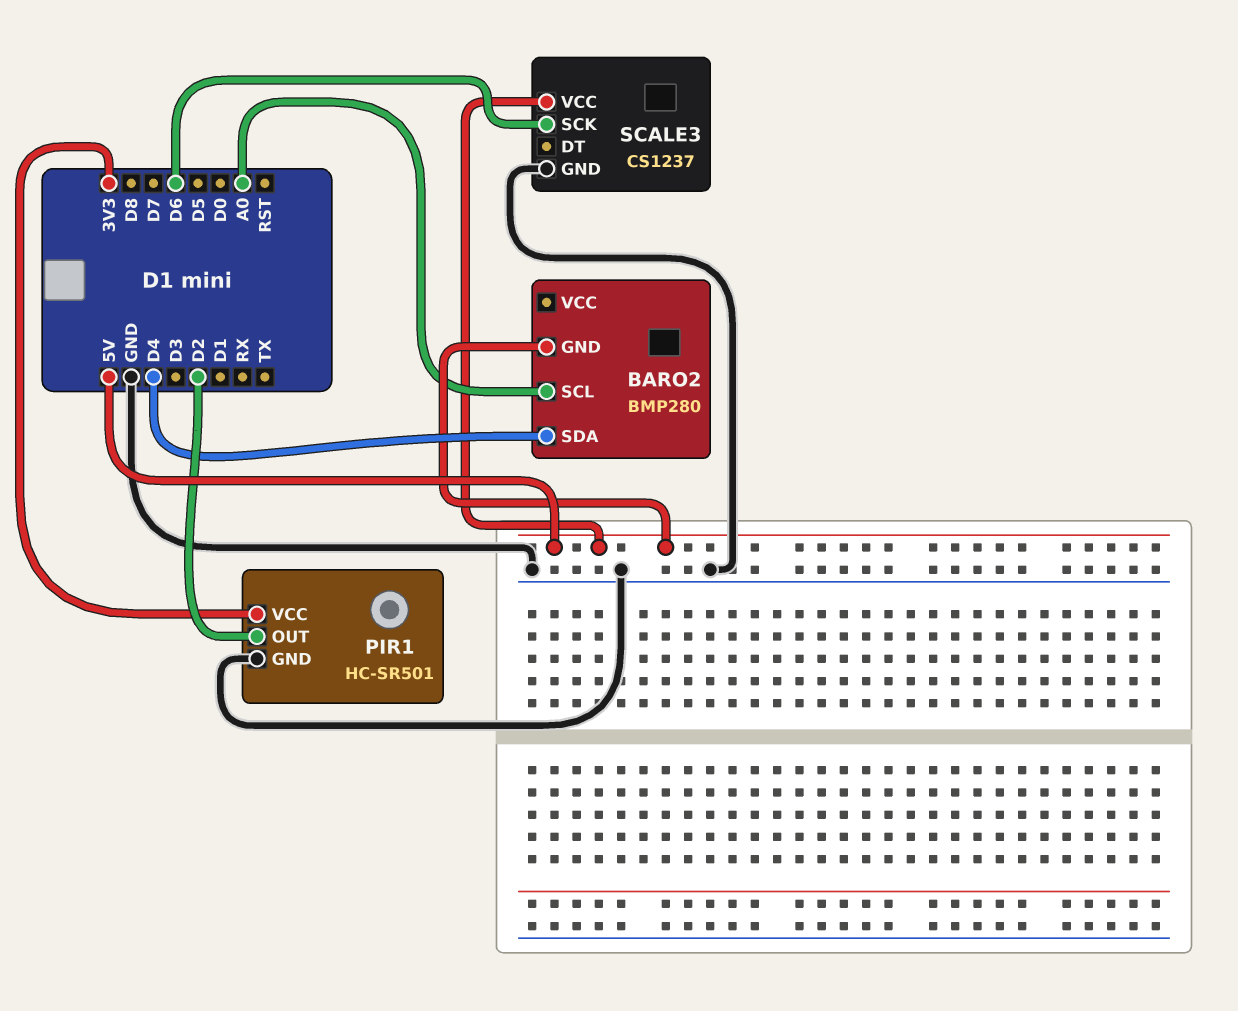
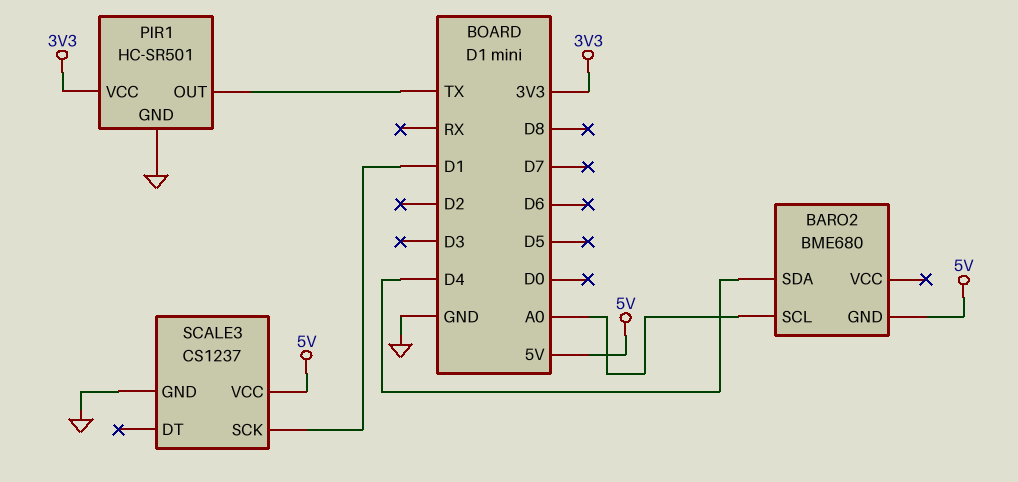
BARO2: BMP280 -> BME680
PIR1 pin OUT: D2 -> TX
SCALE3 pin SCK: D6 -> D1

